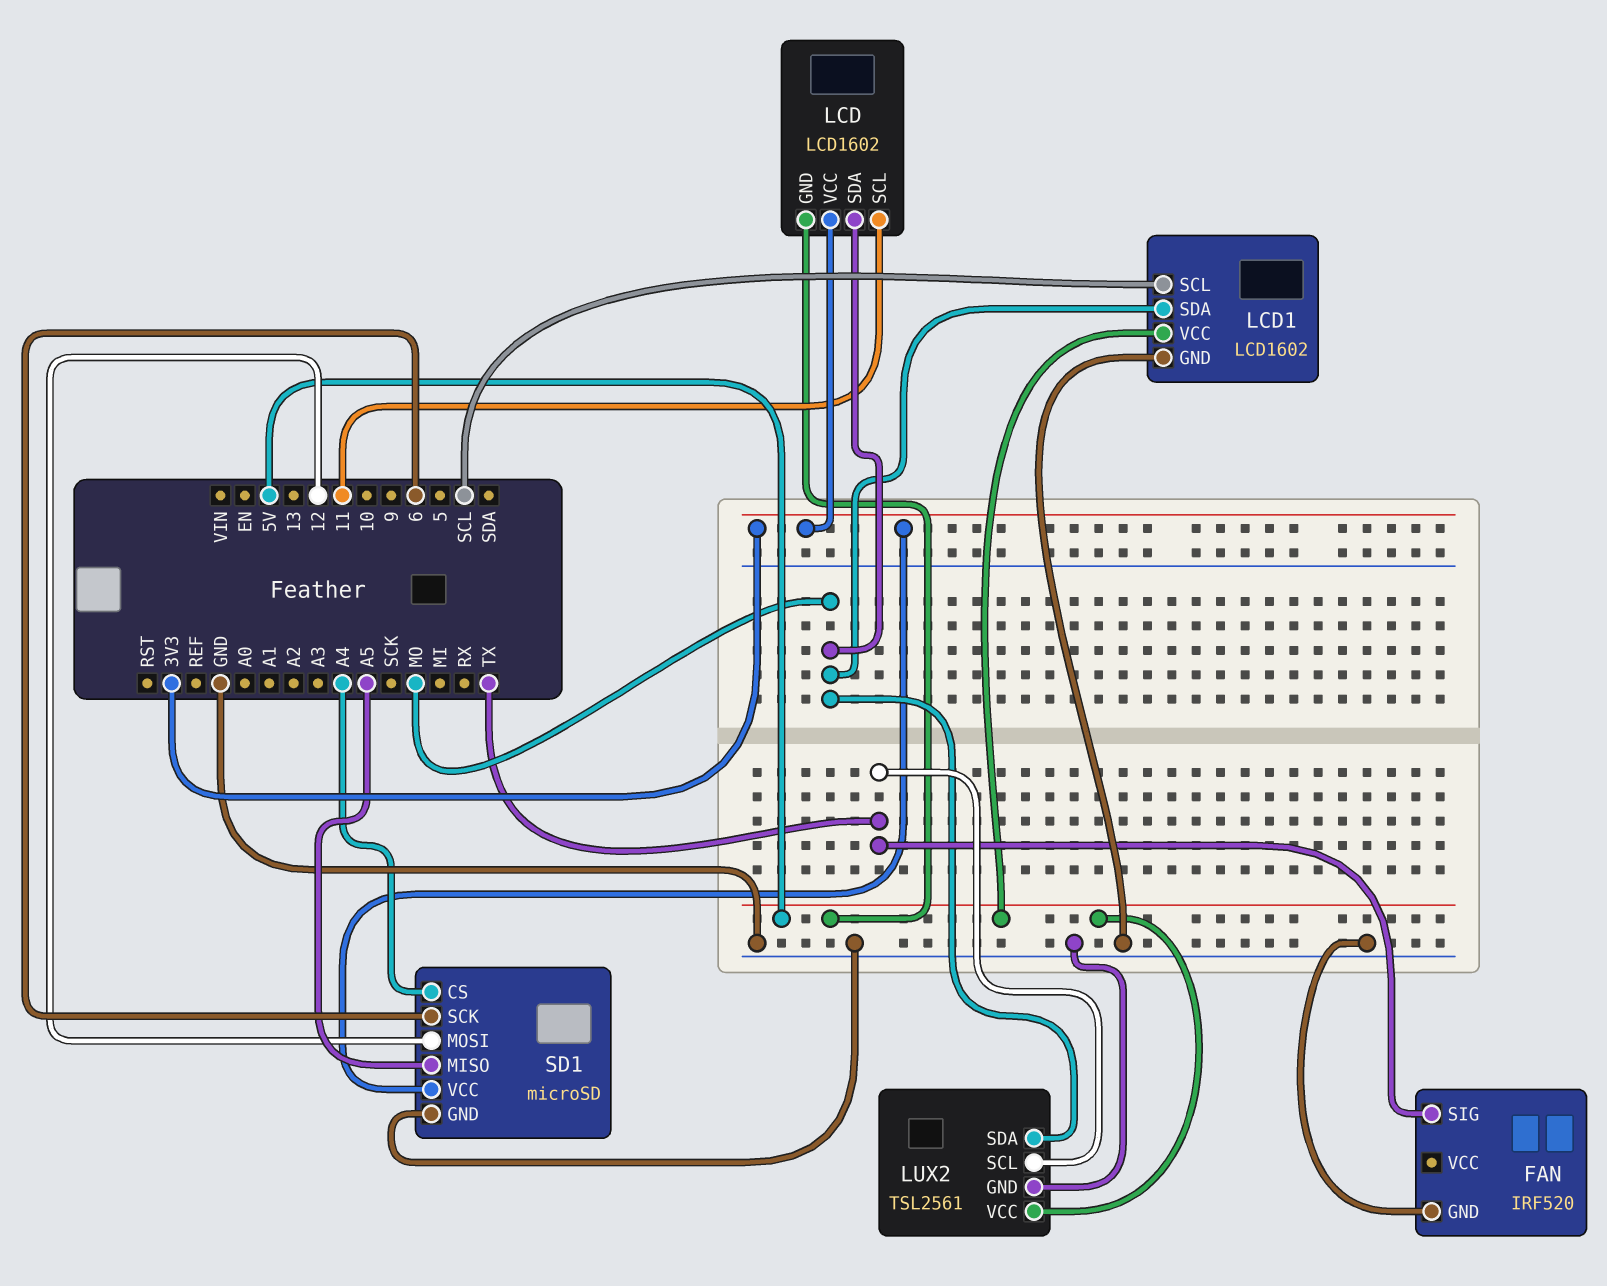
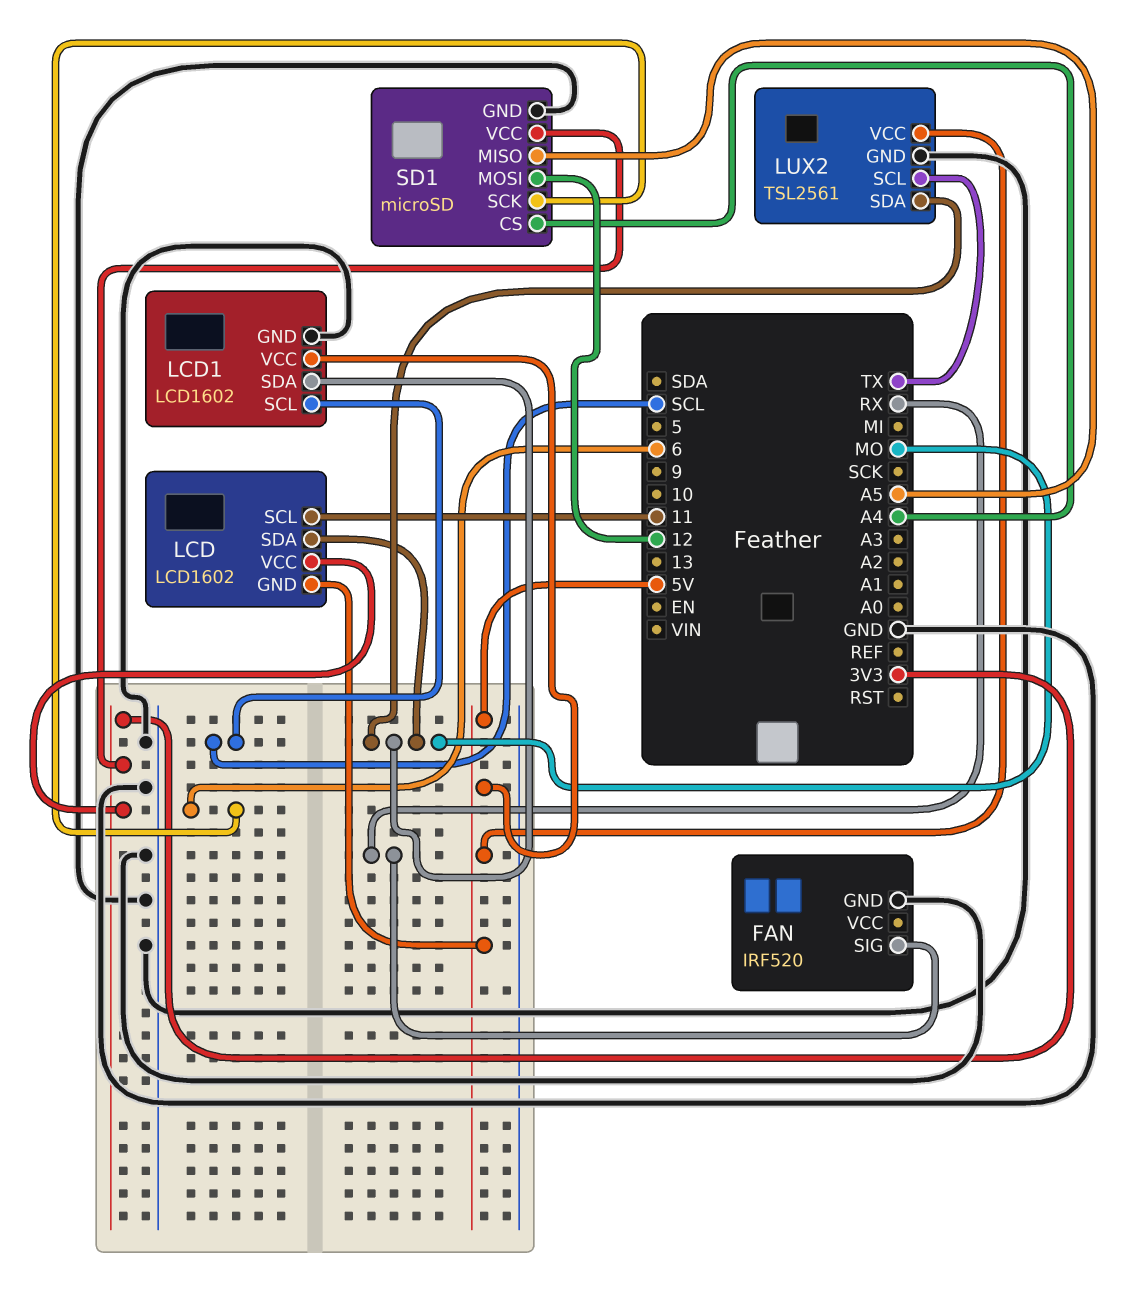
FAN pin SIG: TX -> RX

